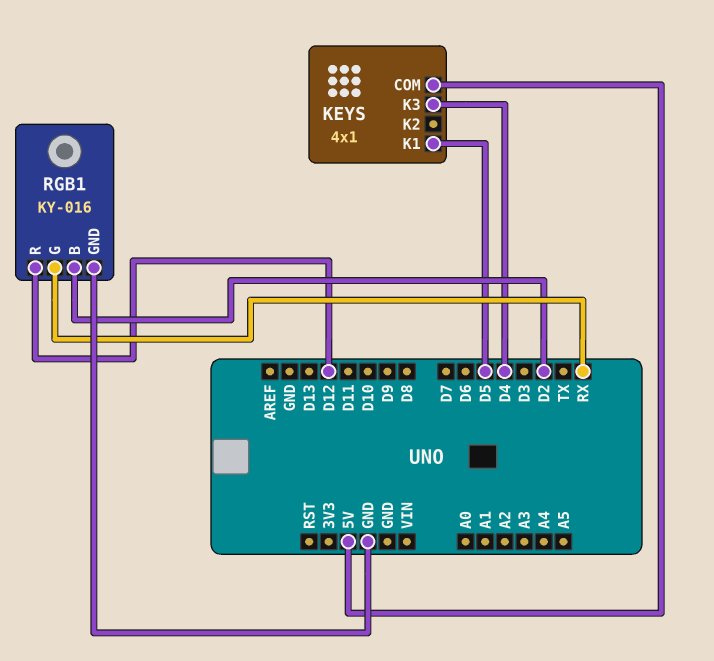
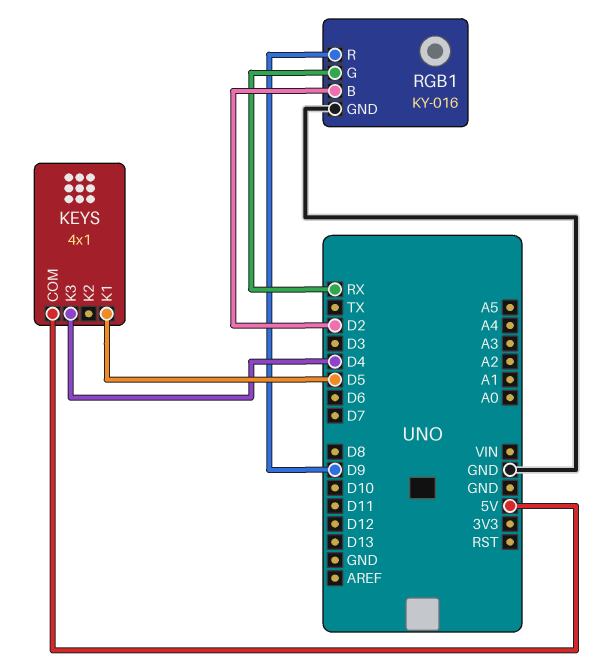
RGB1 pin R: D12 -> D9

